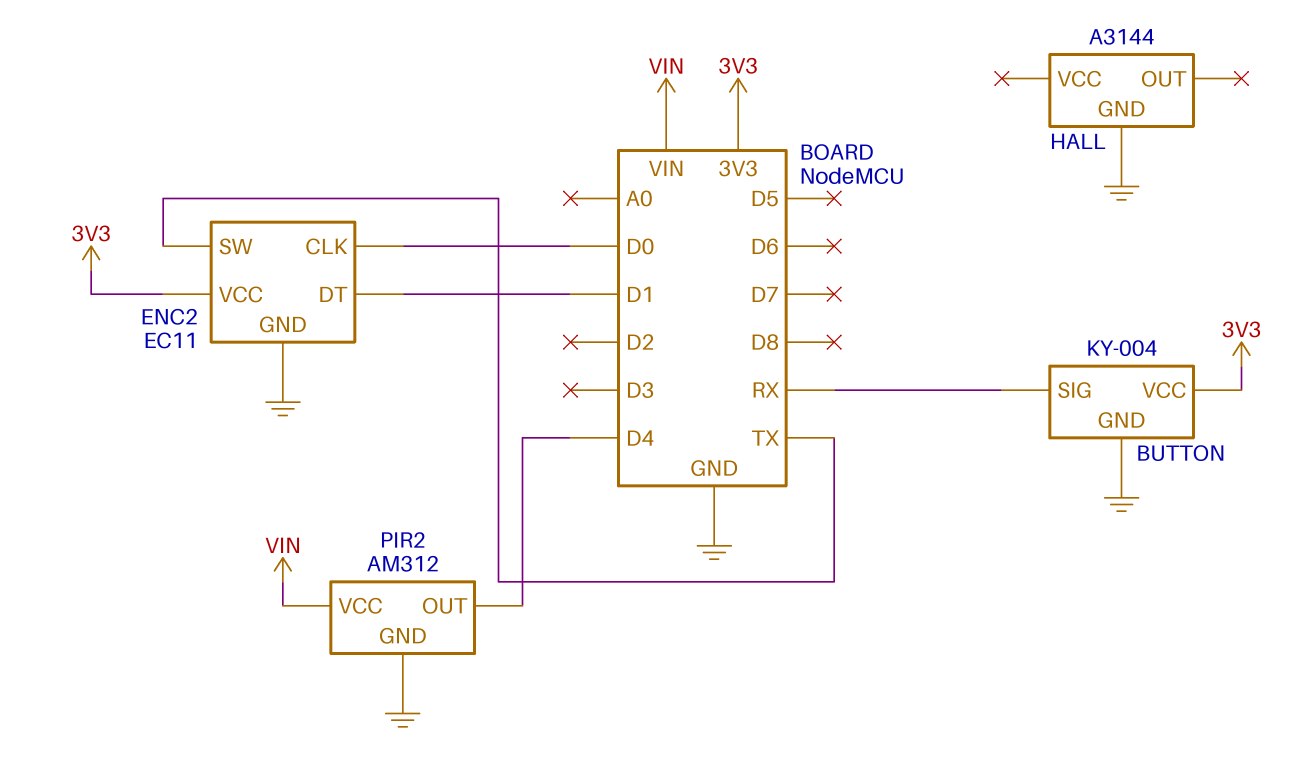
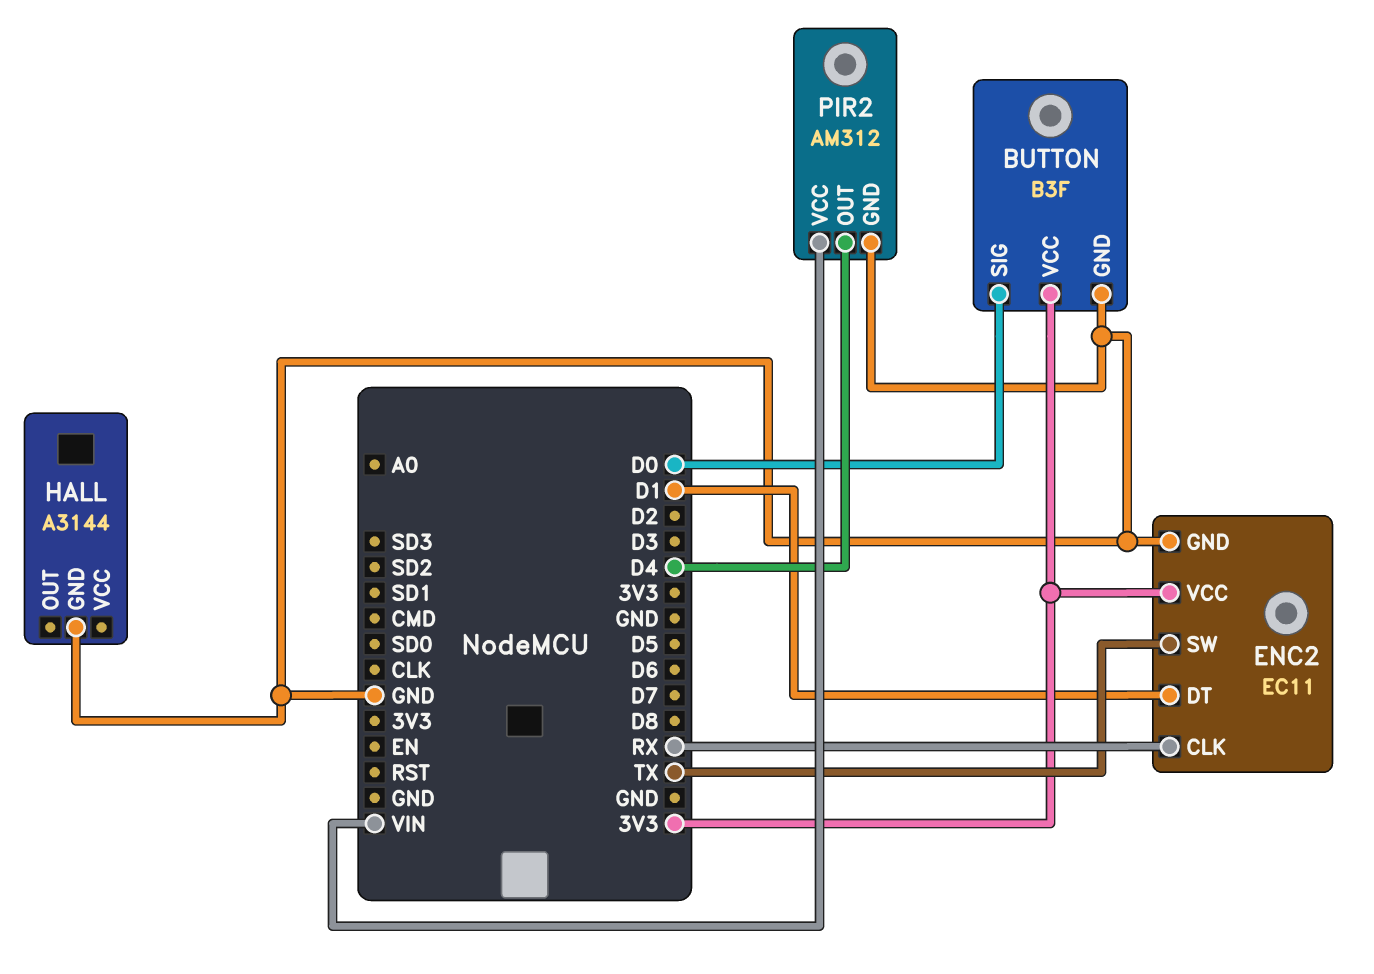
BUTTON: KY-004 -> B3F
BUTTON pin SIG: RX -> D0
ENC2 pin CLK: D0 -> RX

